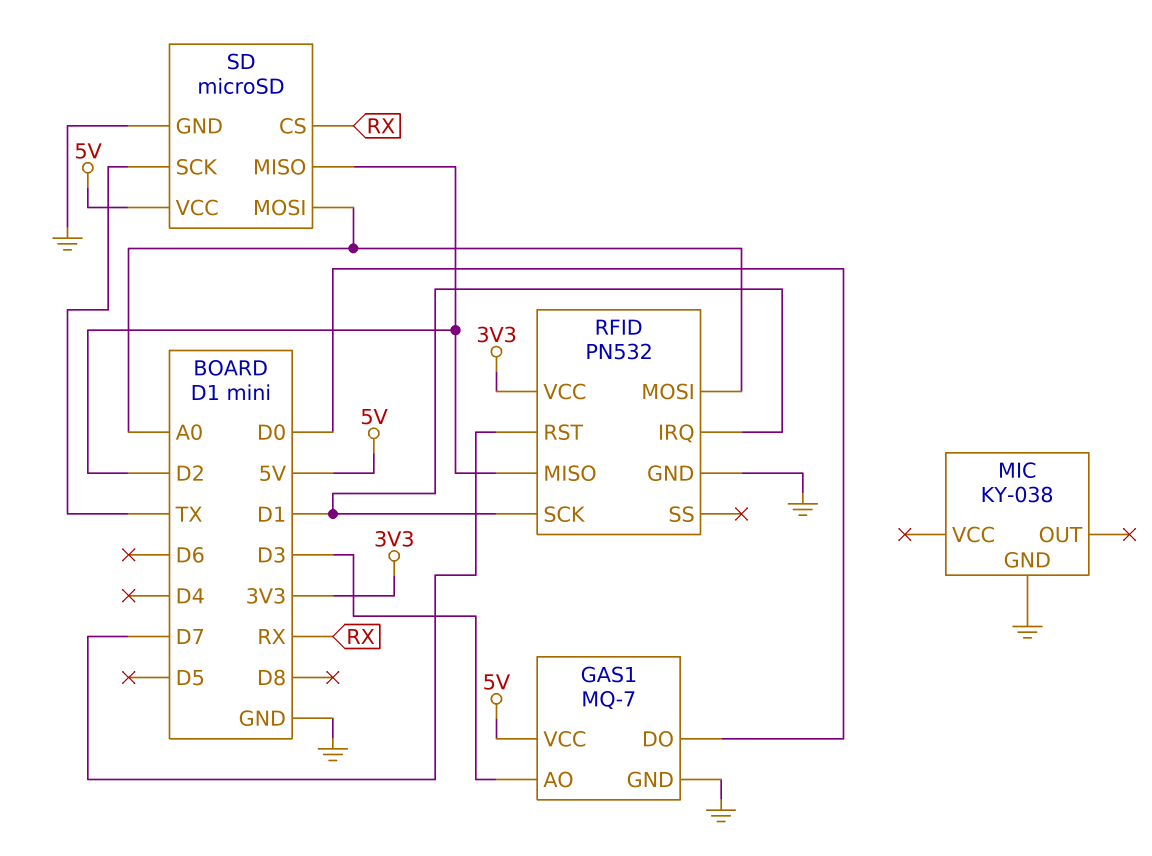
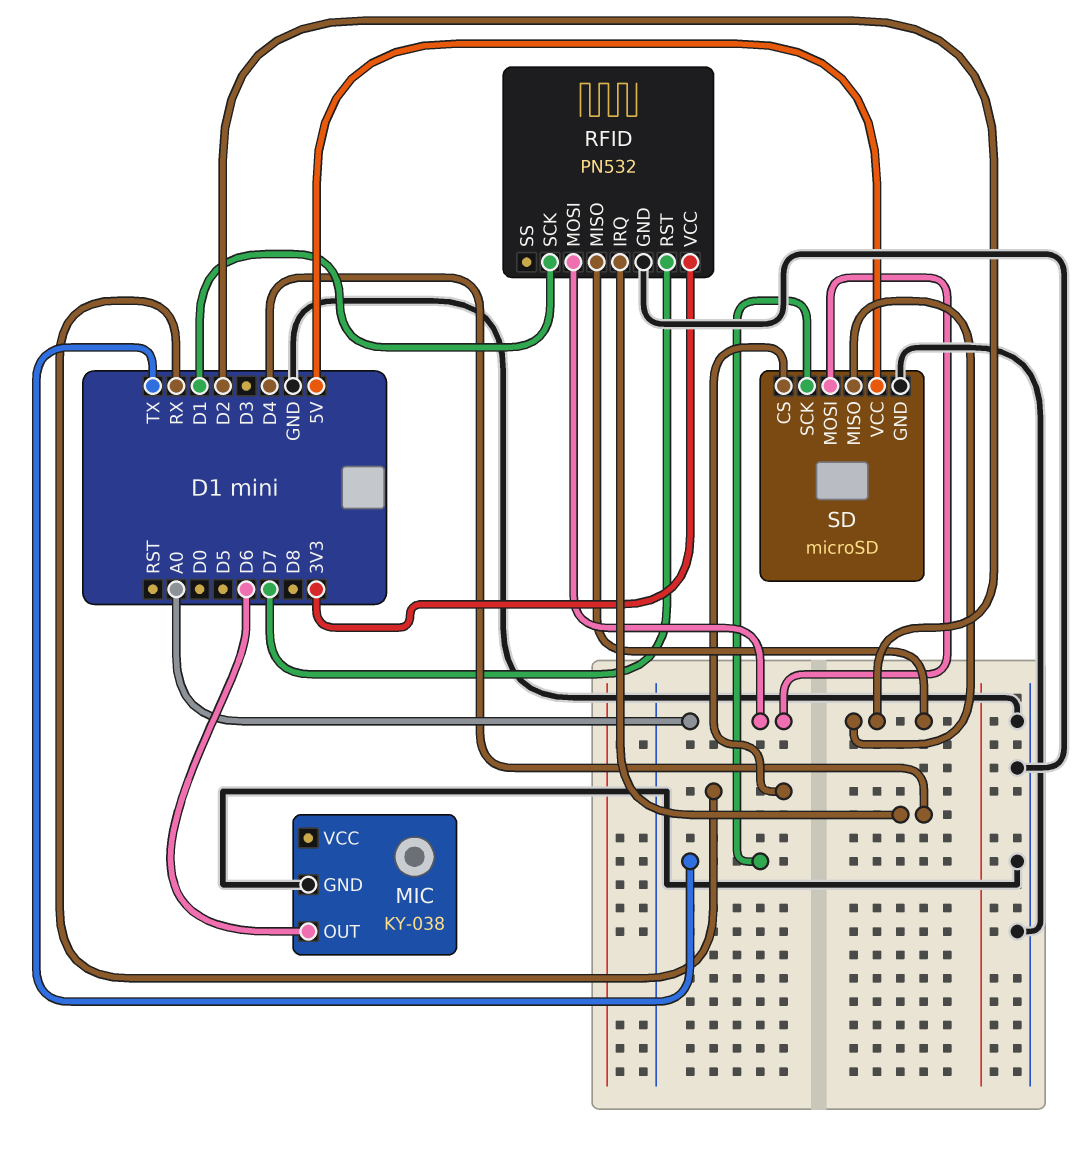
GAS1: MQ-7 -> none
GAS1 pin AO: D3 -> none
GAS1 pin DO: D0 -> none
GAS1 pin GND: GND -> none
GAS1 pin VCC: 5V -> none
MIC pin OUT: none -> D6
RFID pin IRQ: D1 -> D4

